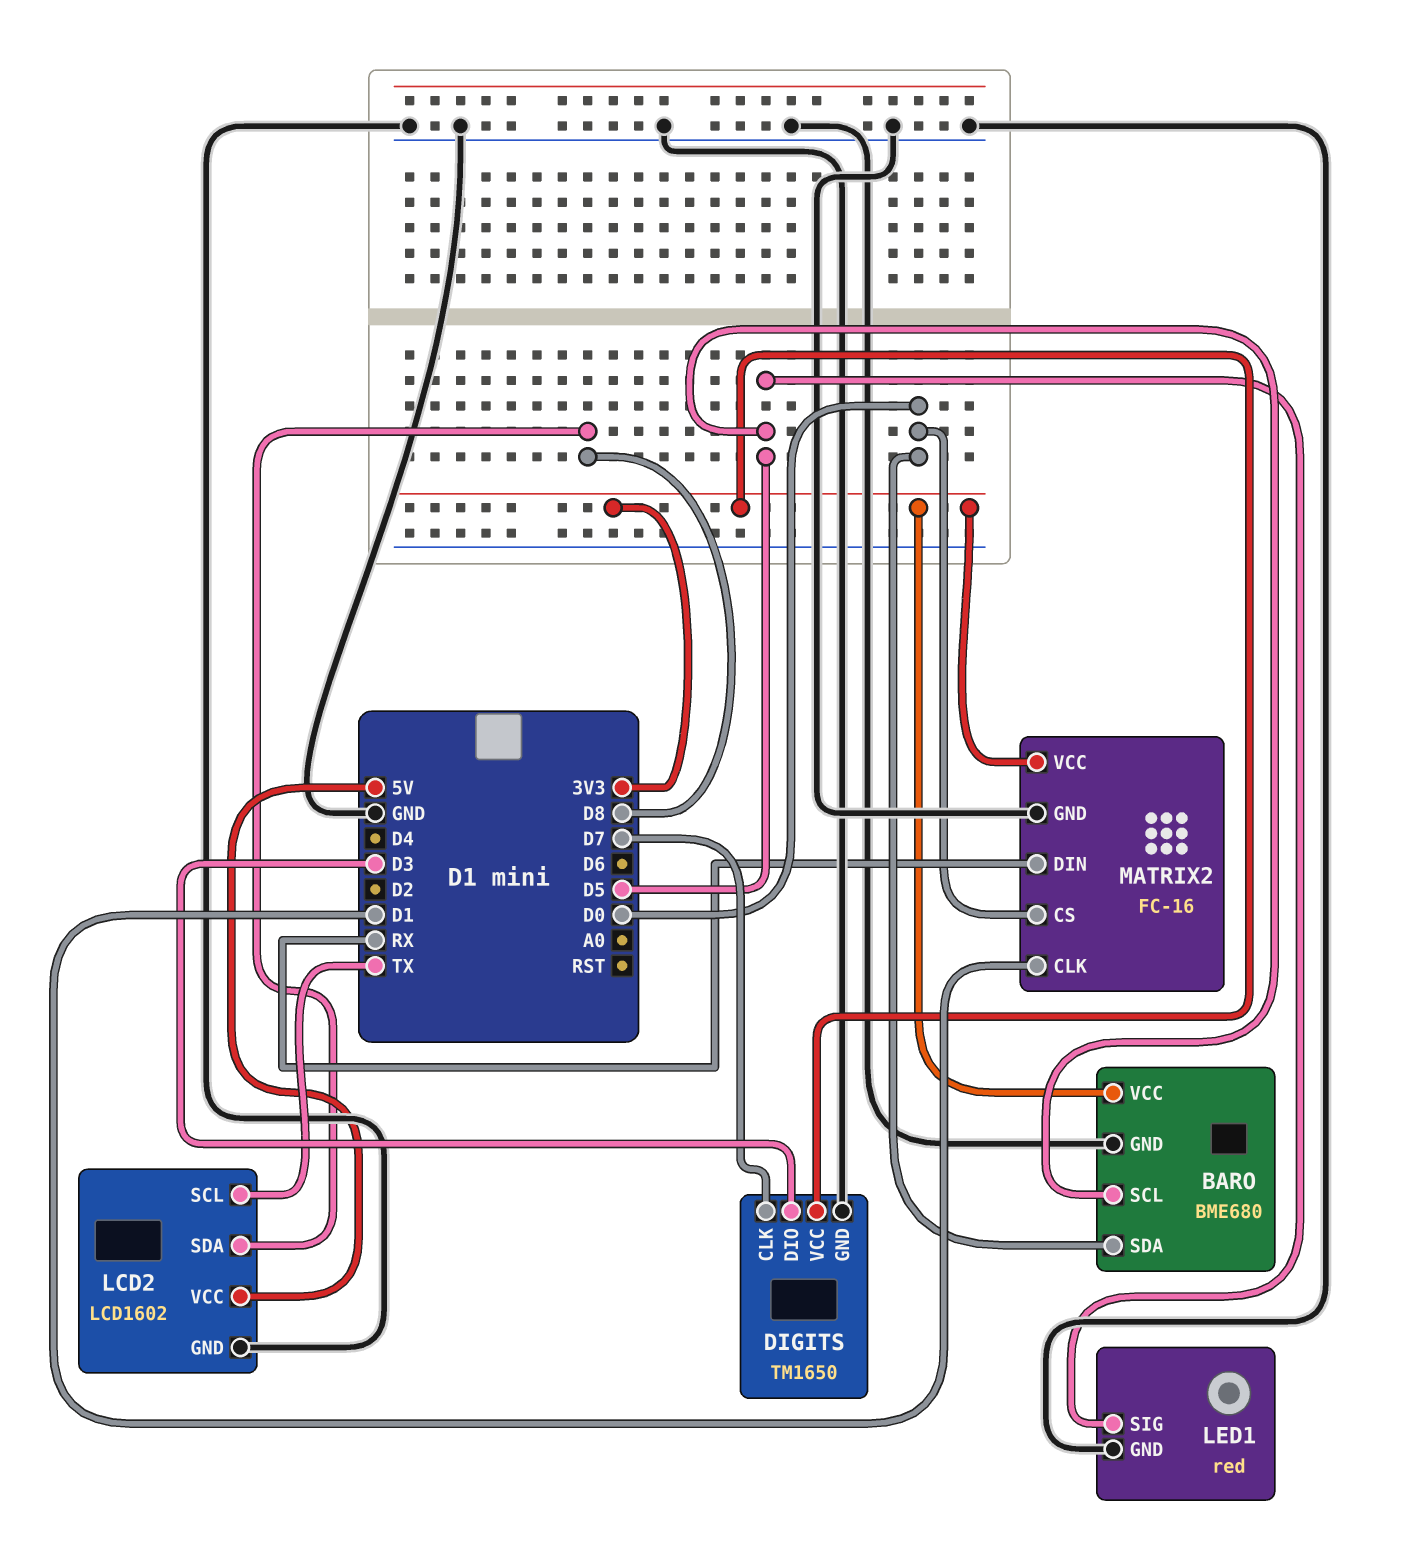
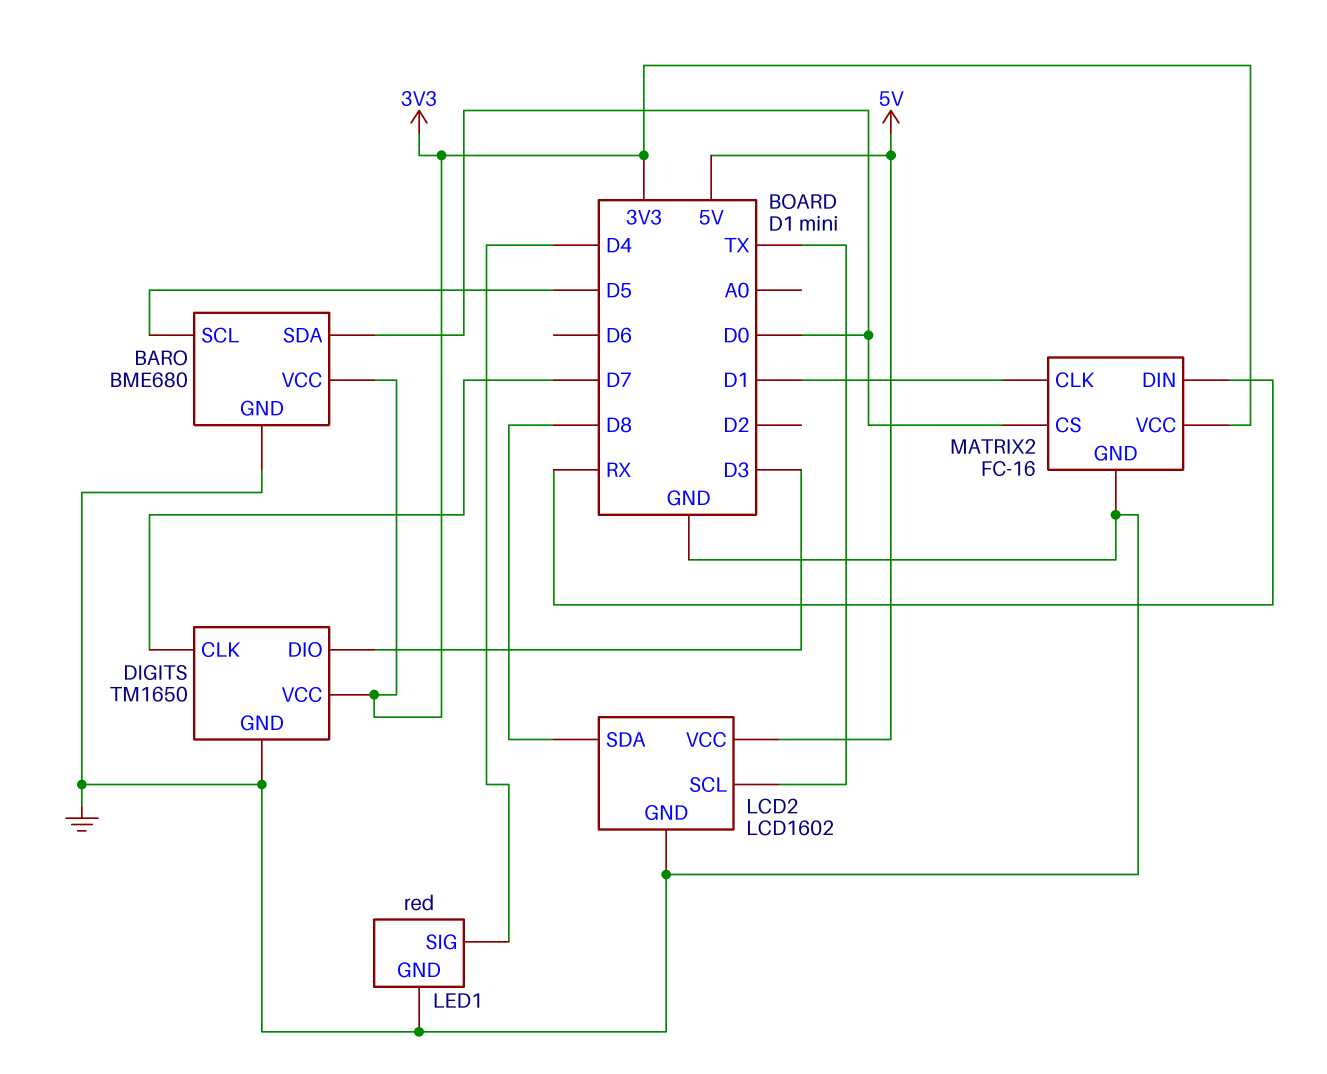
LED1 pin SIG: D5 -> D4

